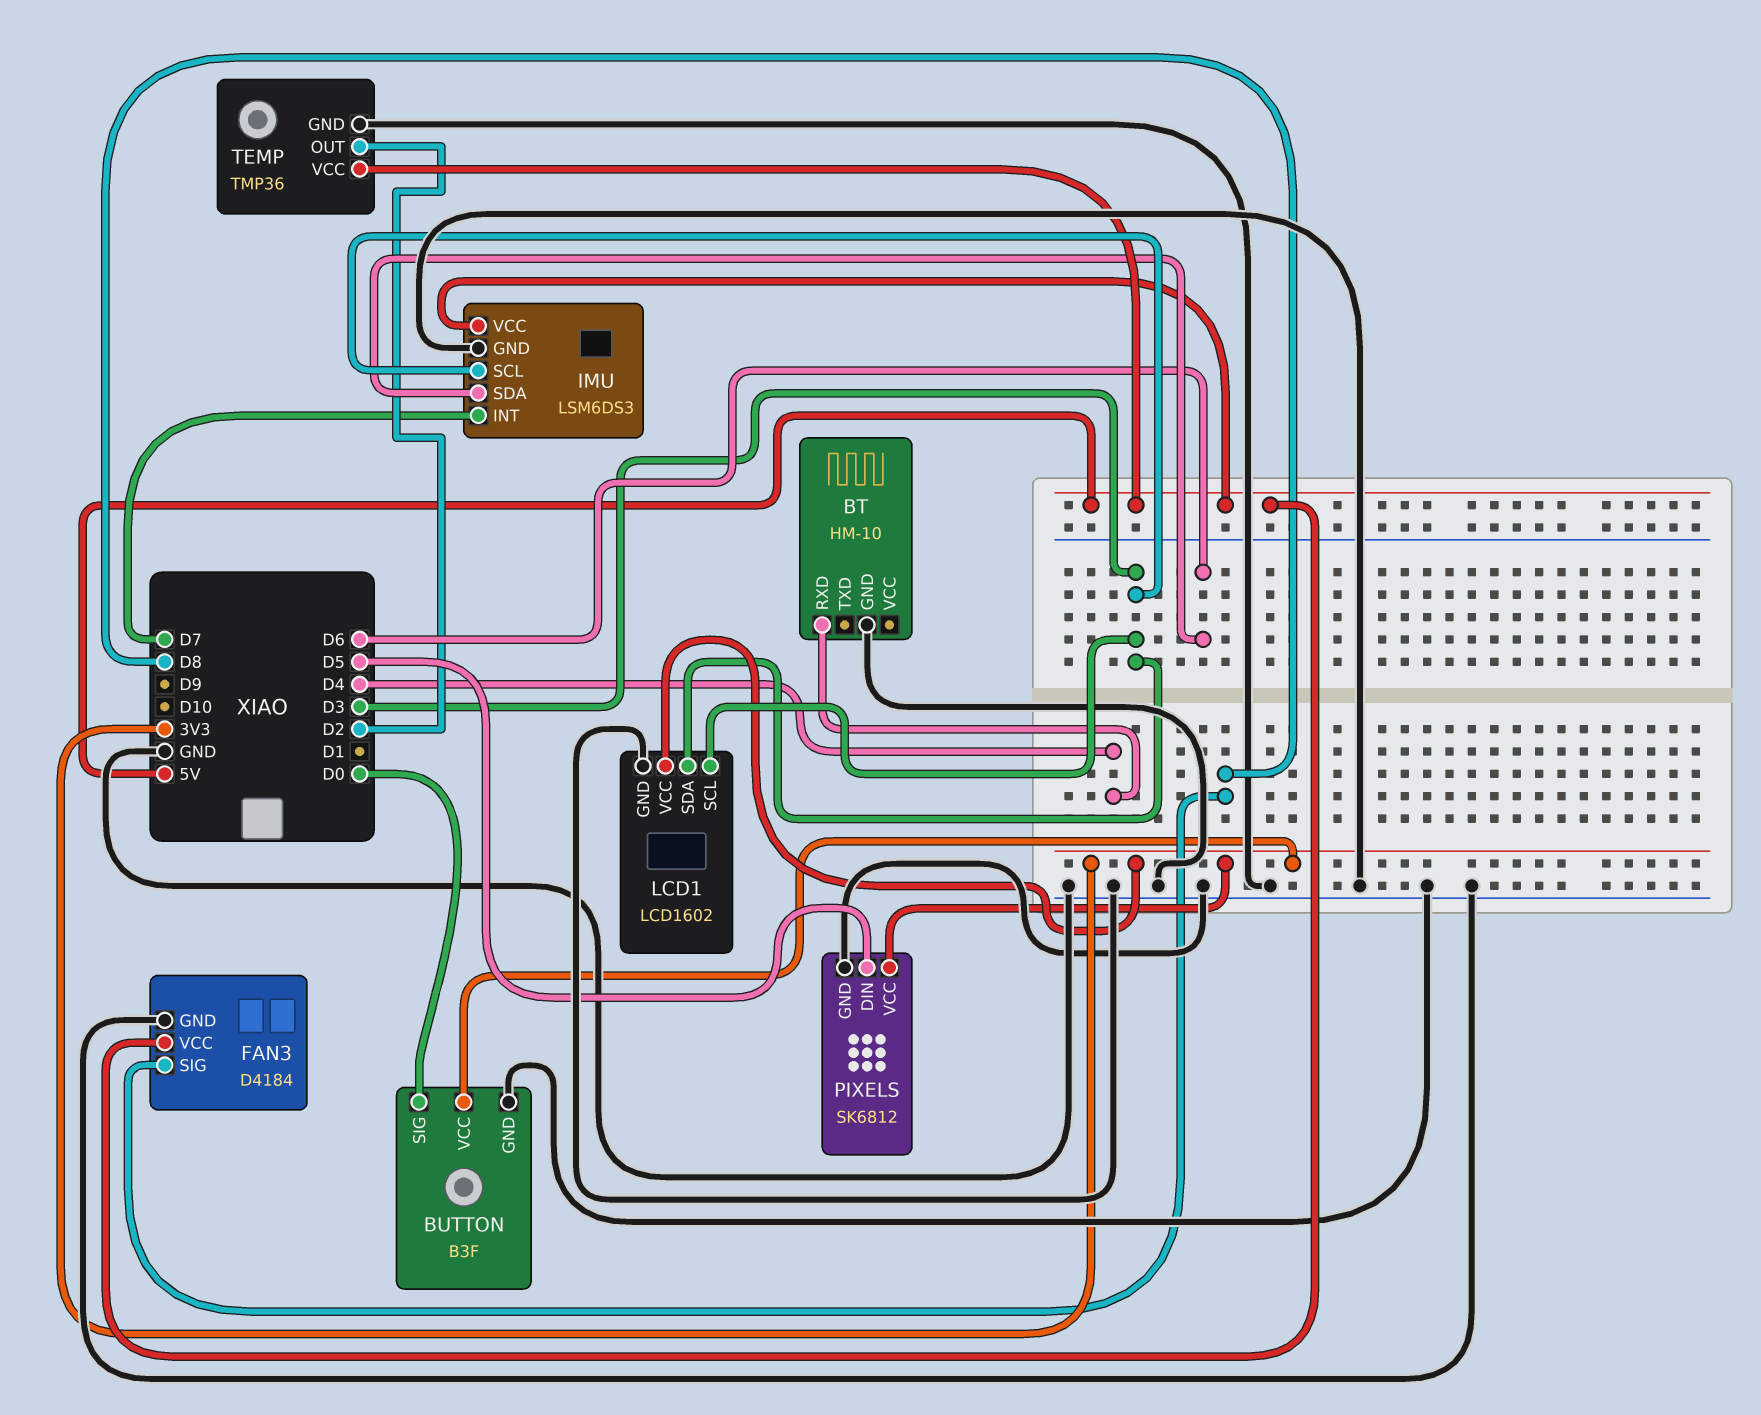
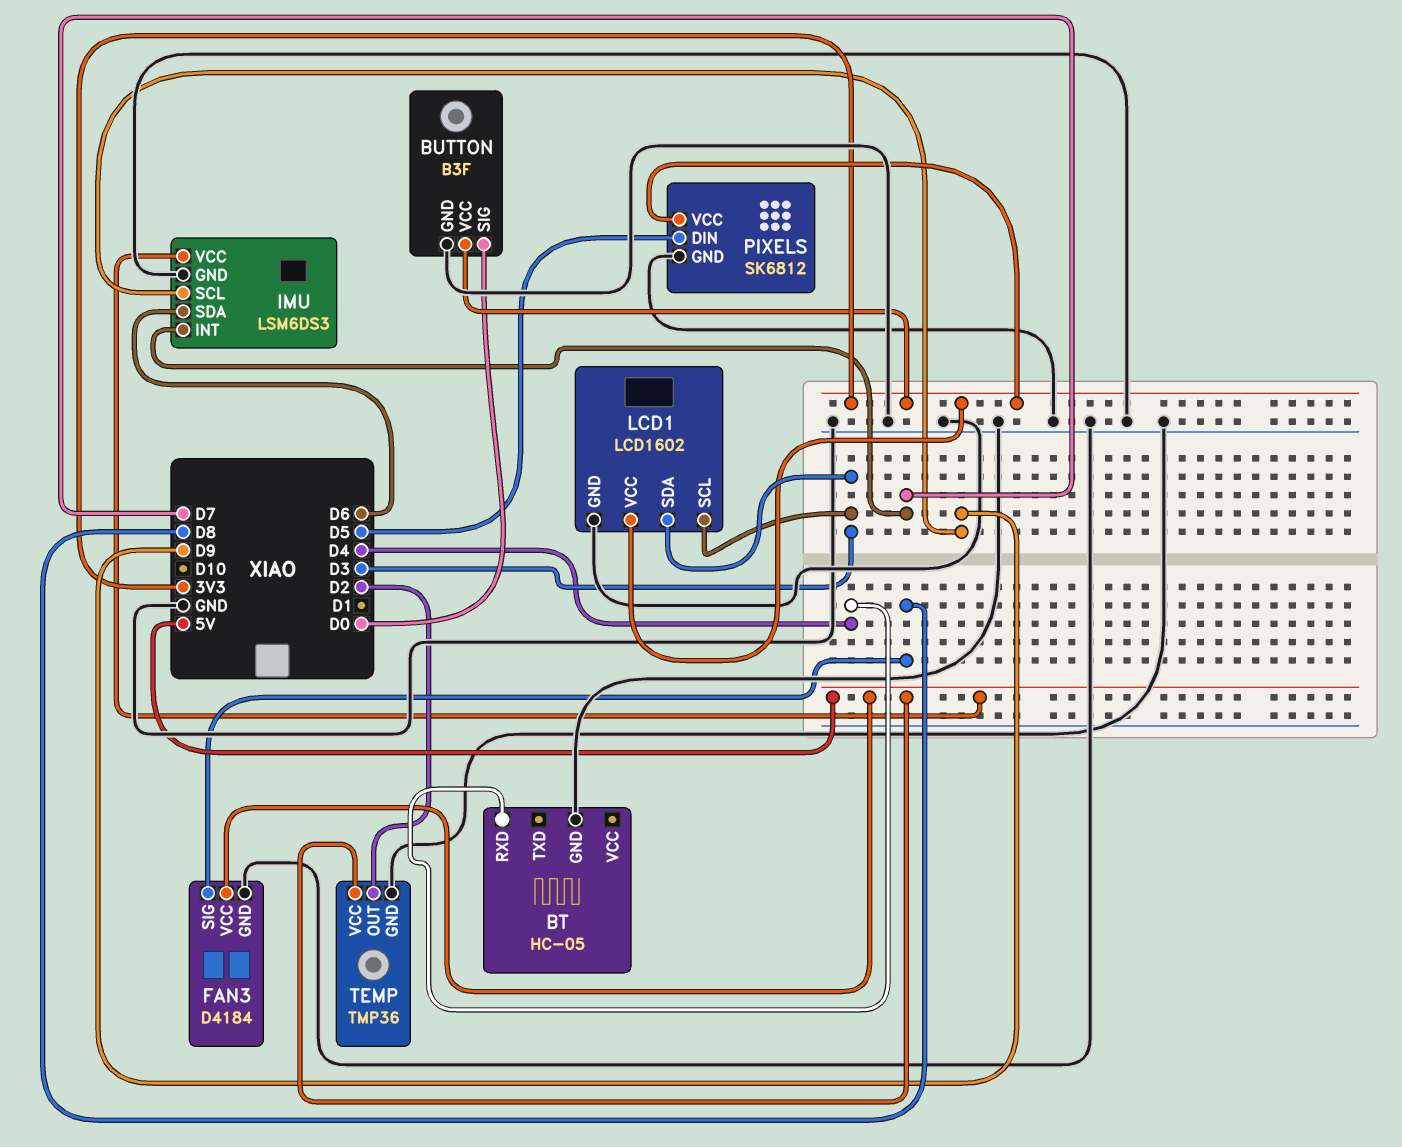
BT: HM-10 -> HC-05
IMU pin SCL: D3 -> D9

